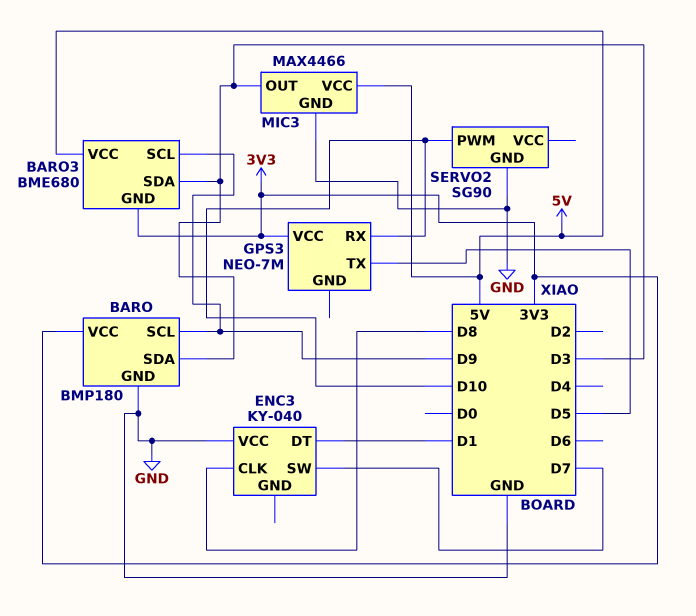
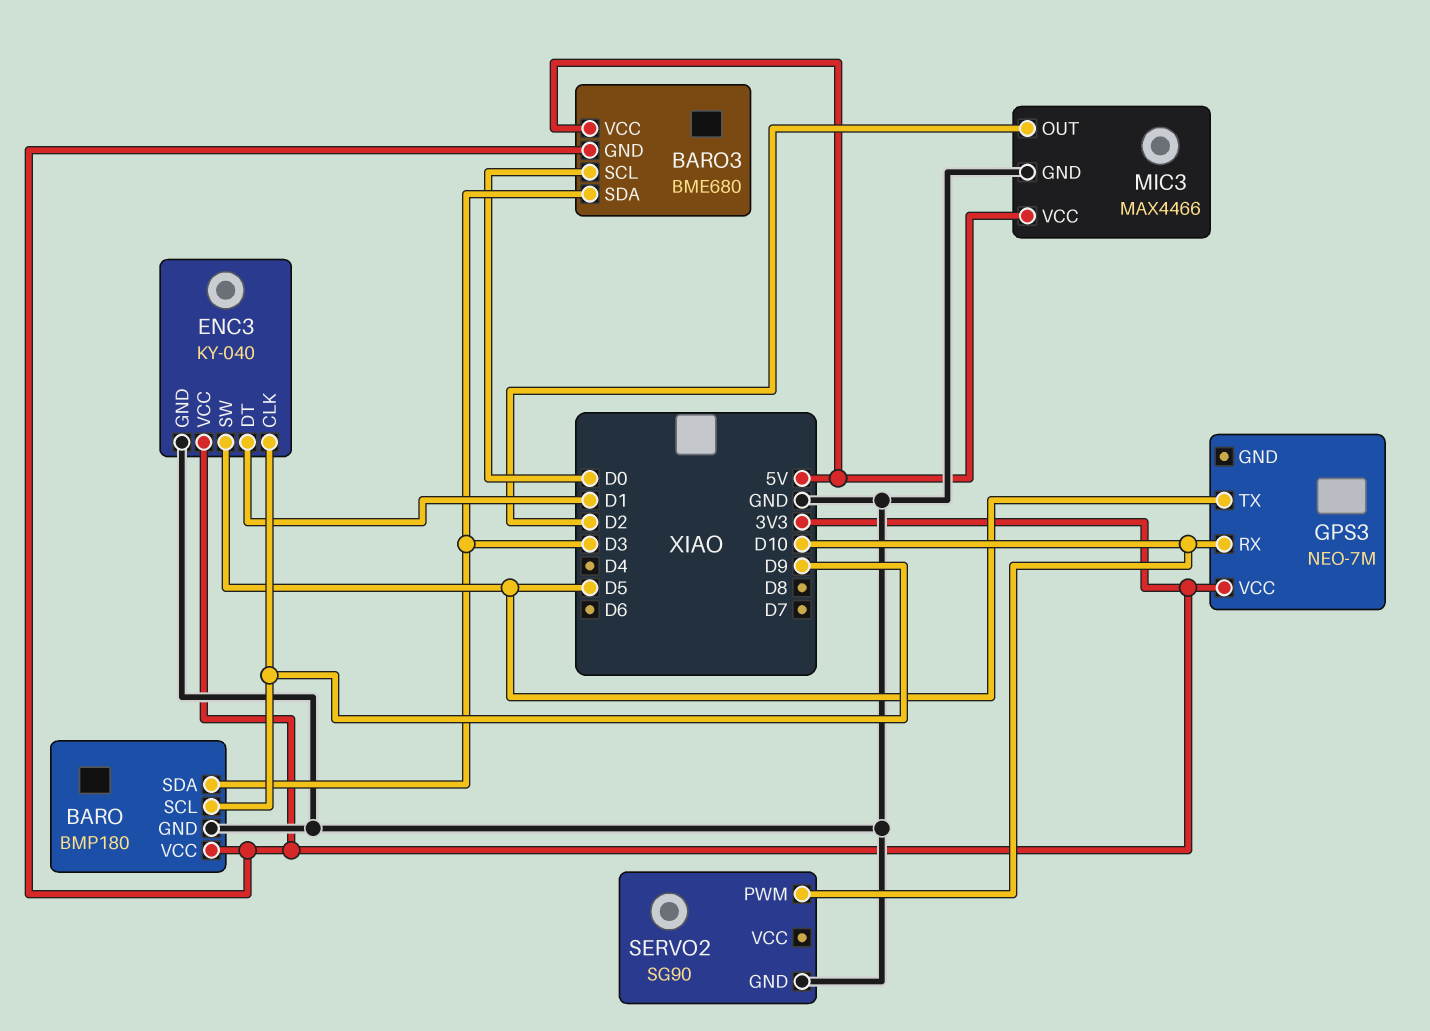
BARO3 pin SCL: D9 -> D0
ENC3 pin CLK: D8 -> D9
ENC3 pin GND: none -> GND
ENC3 pin SW: D7 -> D5
ENC3 pin VCC: GND -> 3V3
MIC3 pin OUT: D3 -> D2

